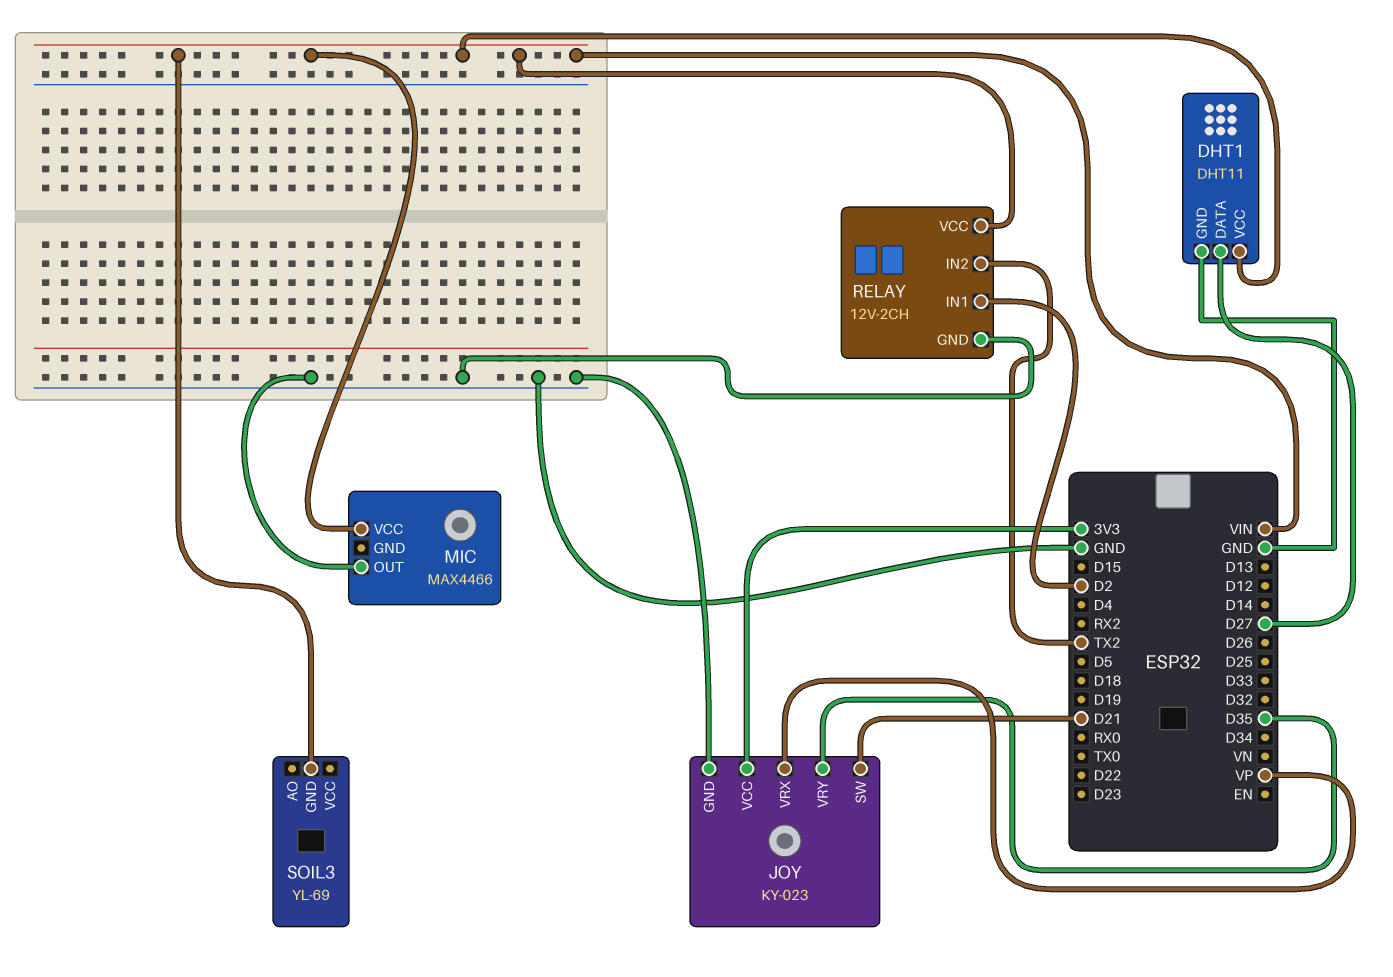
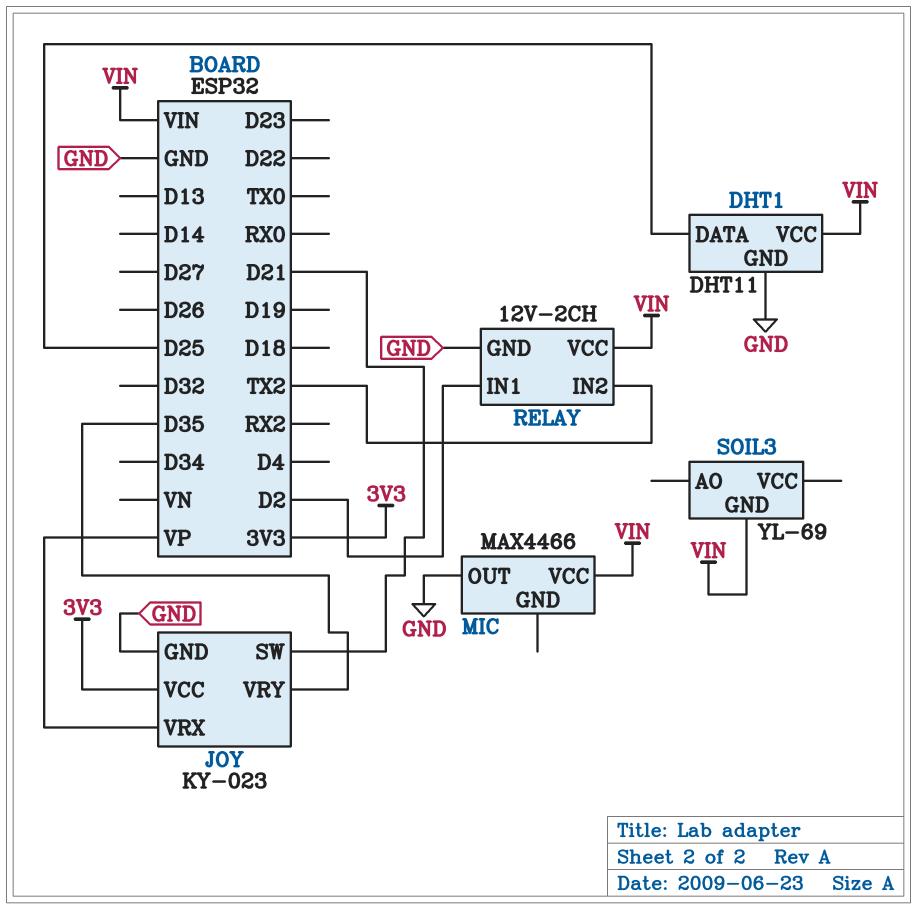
DHT1 pin DATA: D27 -> D25

